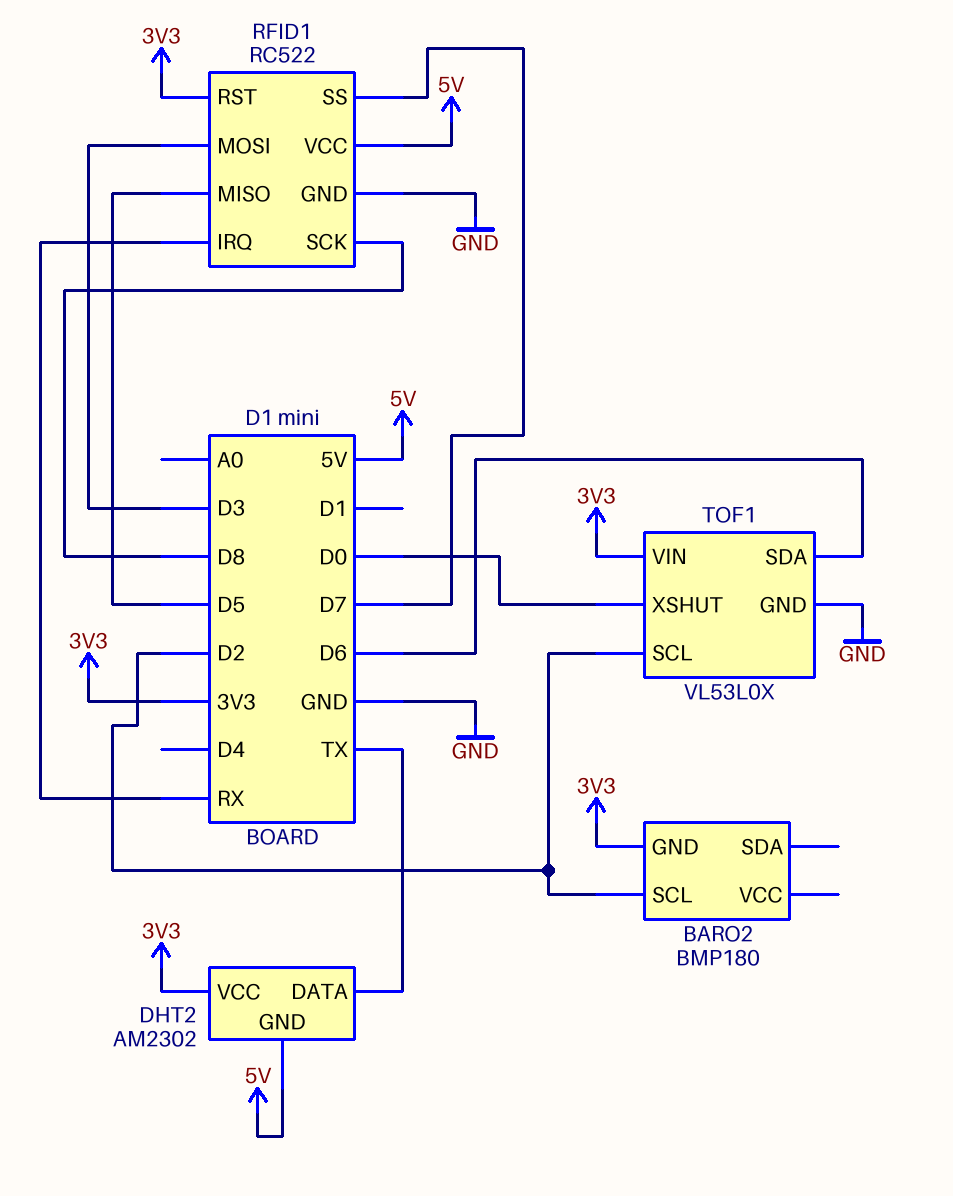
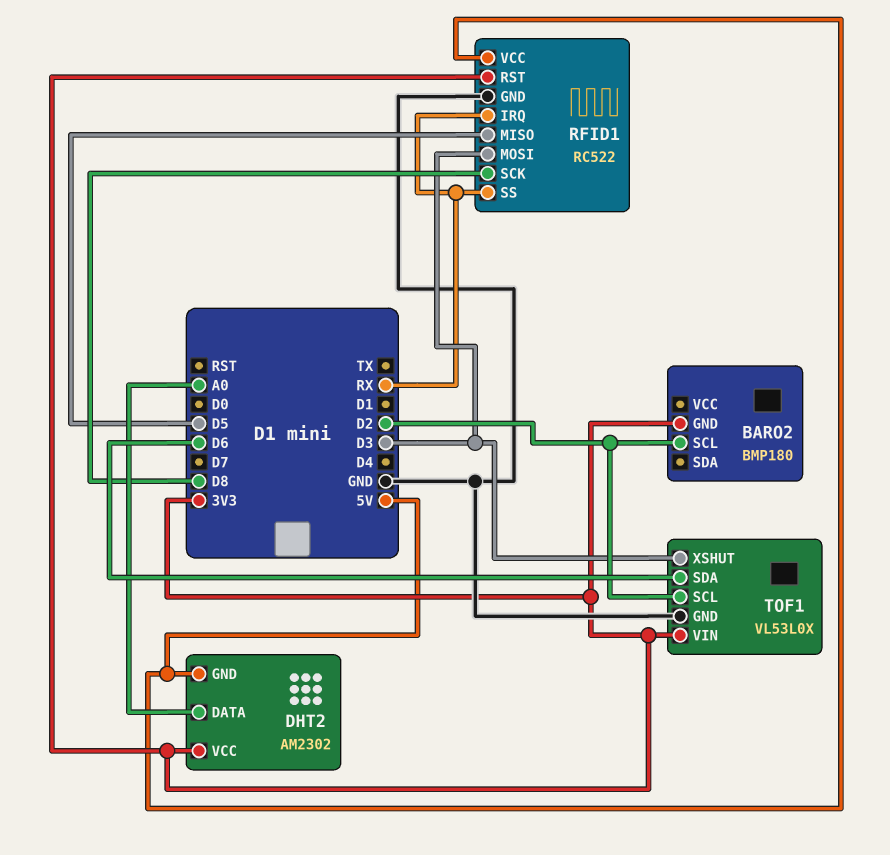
DHT2 pin DATA: TX -> A0
RFID1 pin SS: D7 -> RX
TOF1 pin XSHUT: D0 -> D3

